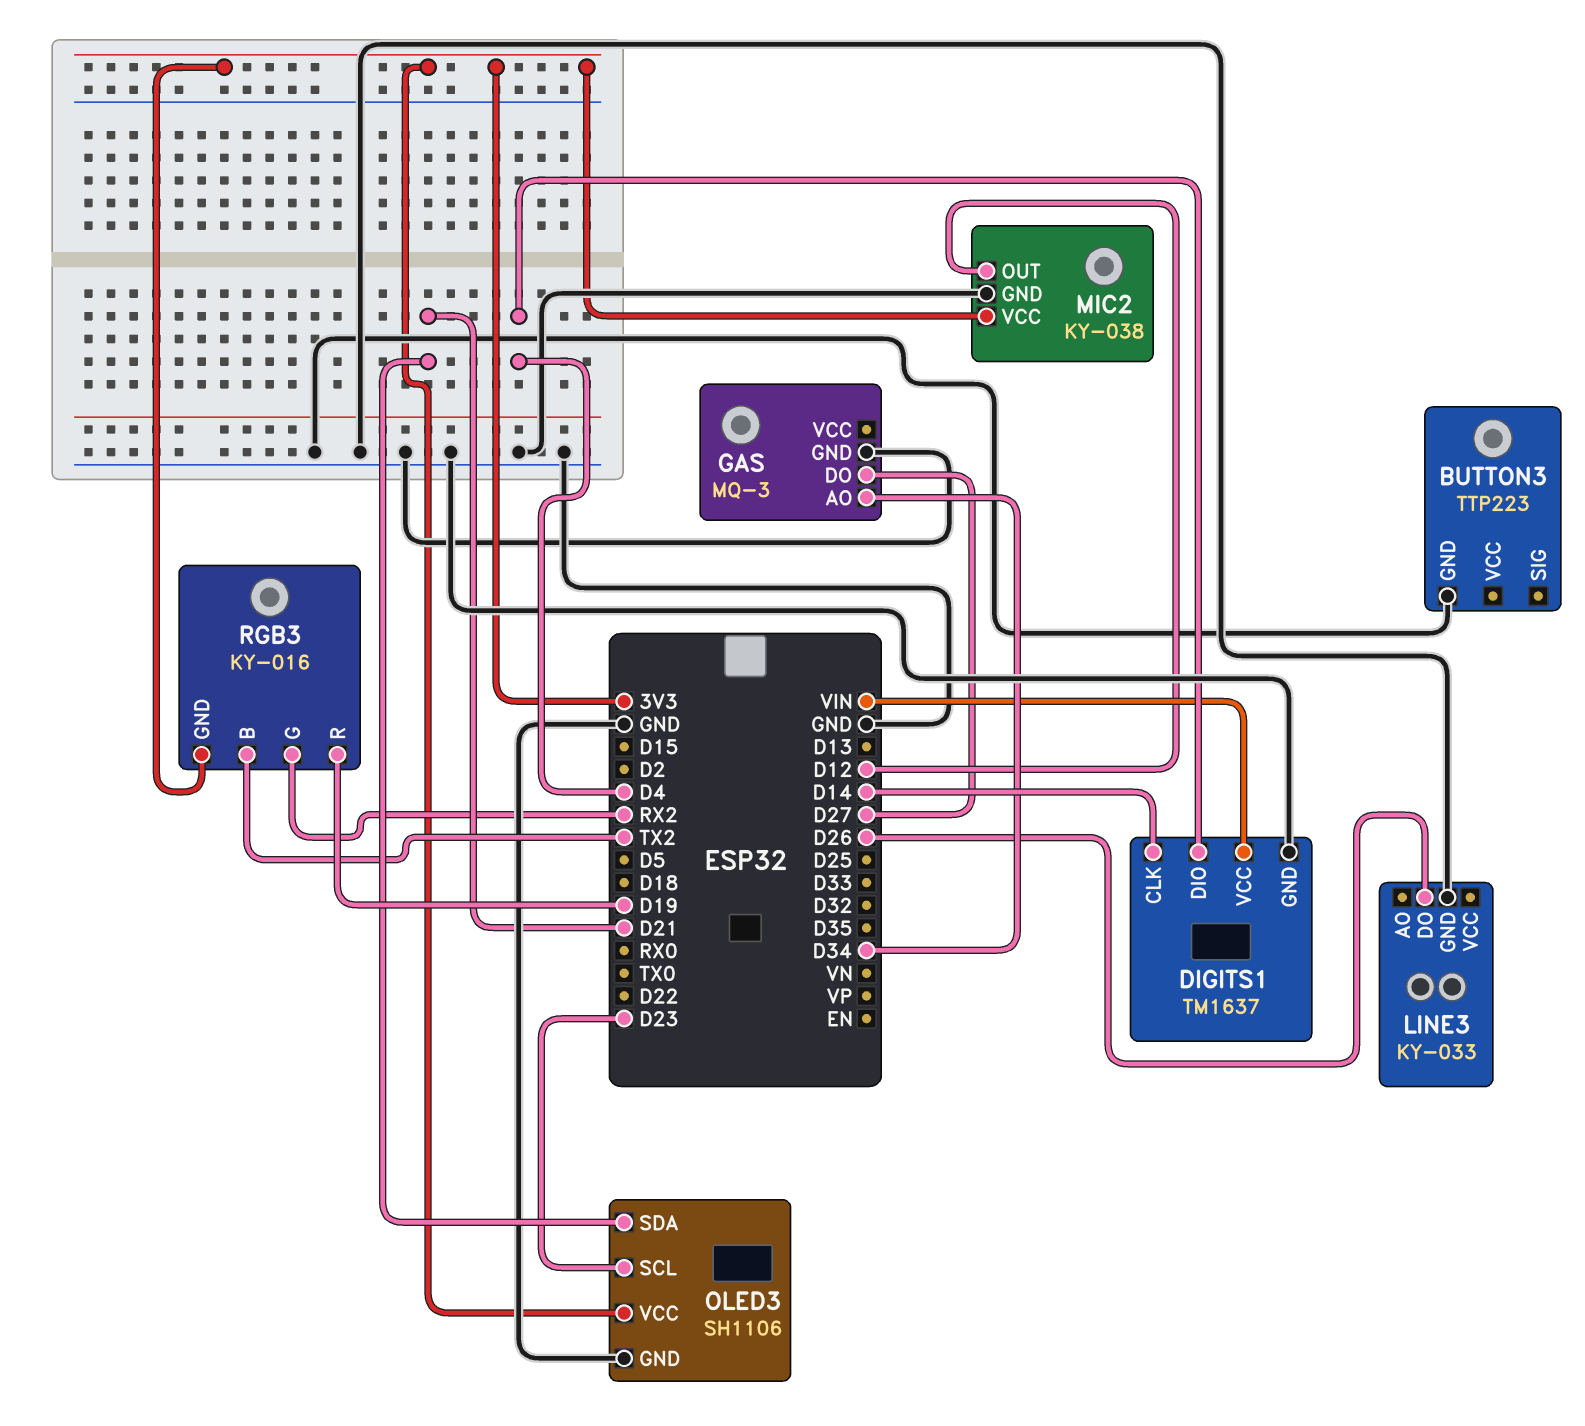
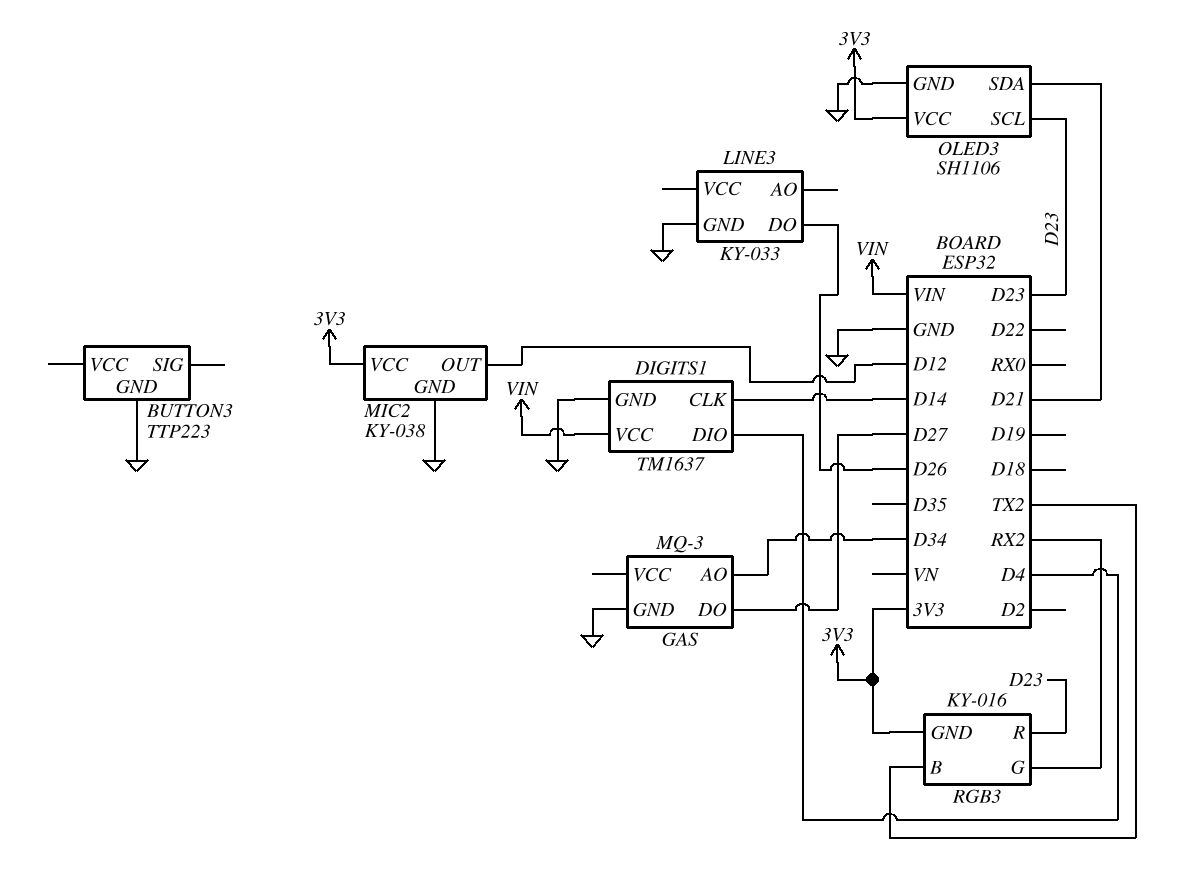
RGB3 pin R: D19 -> D23

